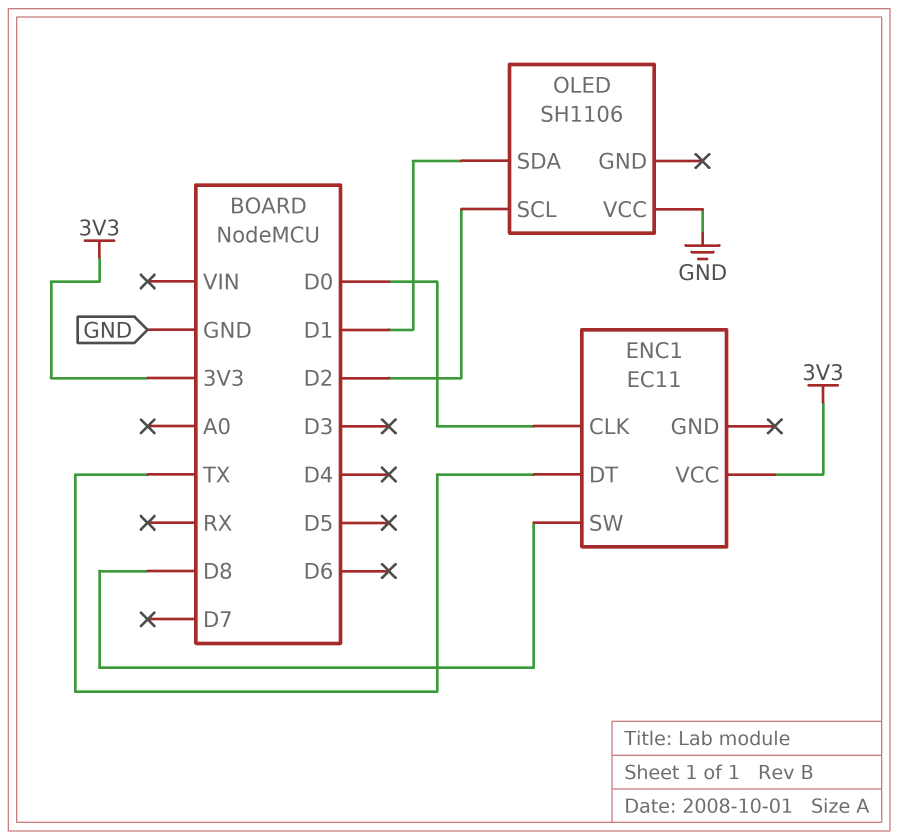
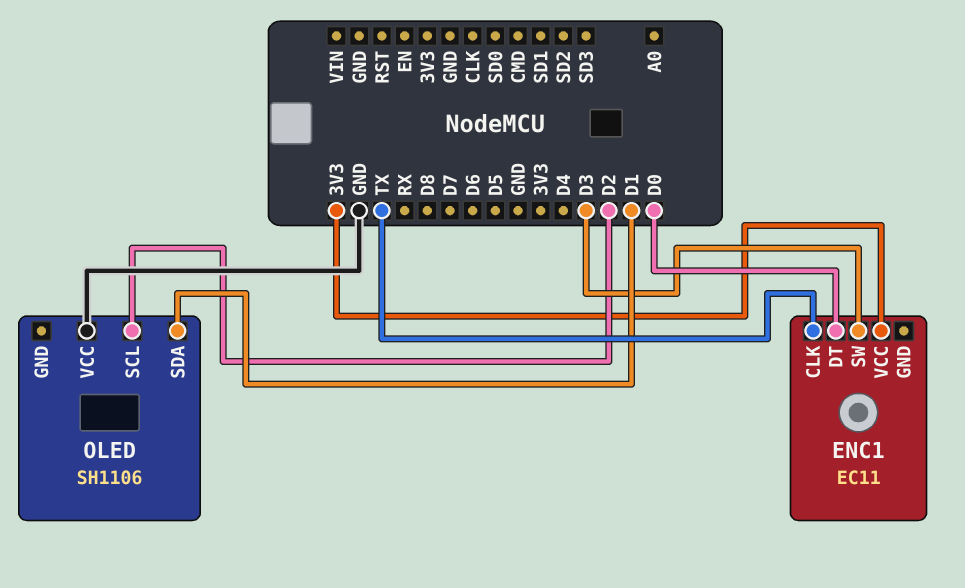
ENC1 pin CLK: D0 -> TX
ENC1 pin DT: TX -> D0
ENC1 pin SW: D8 -> D3

